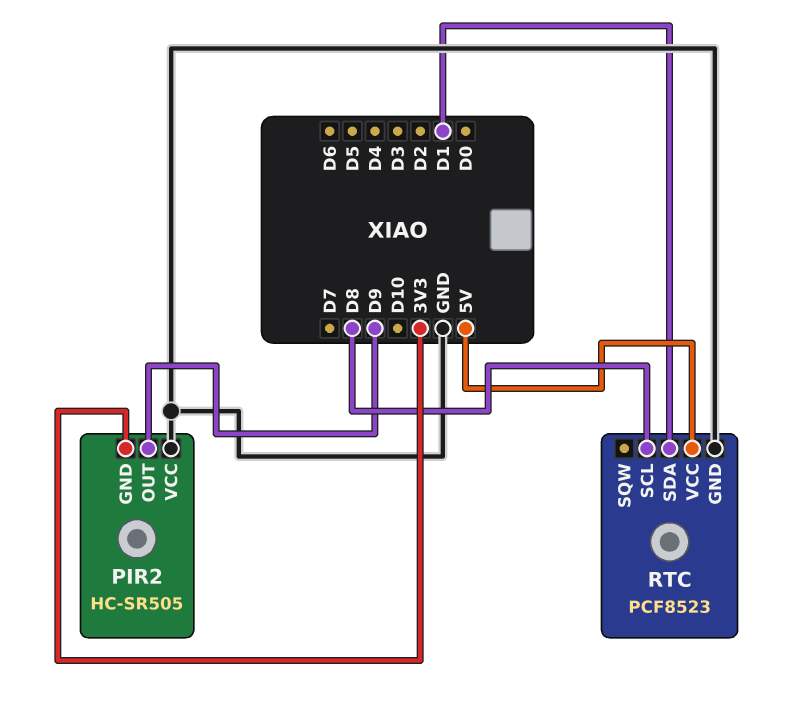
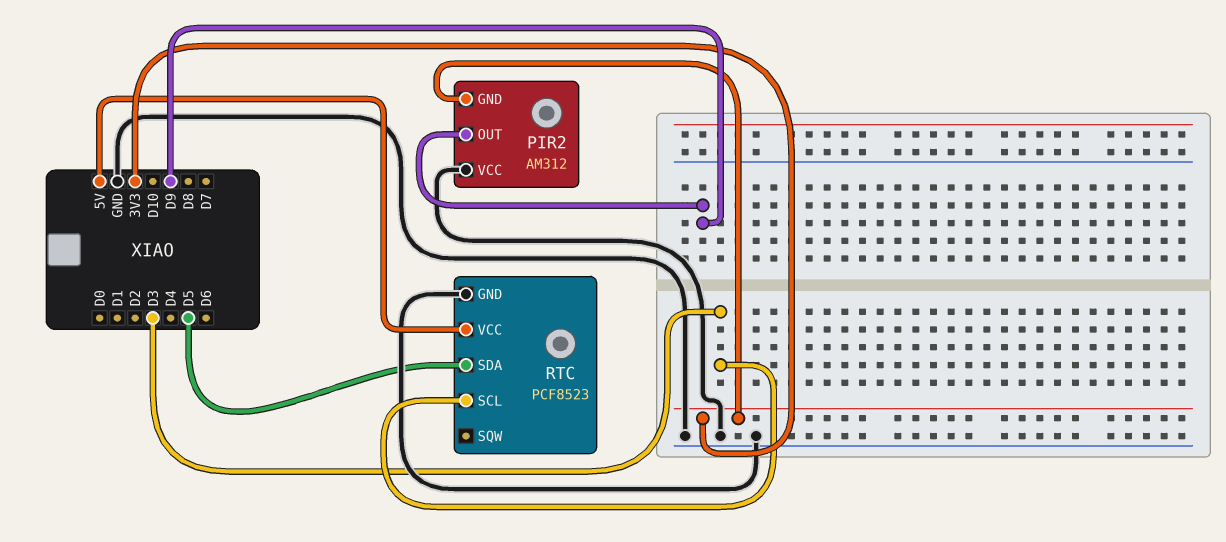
PIR2: HC-SR505 -> AM312
RTC pin SCL: D8 -> D3
RTC pin SDA: D1 -> D5

